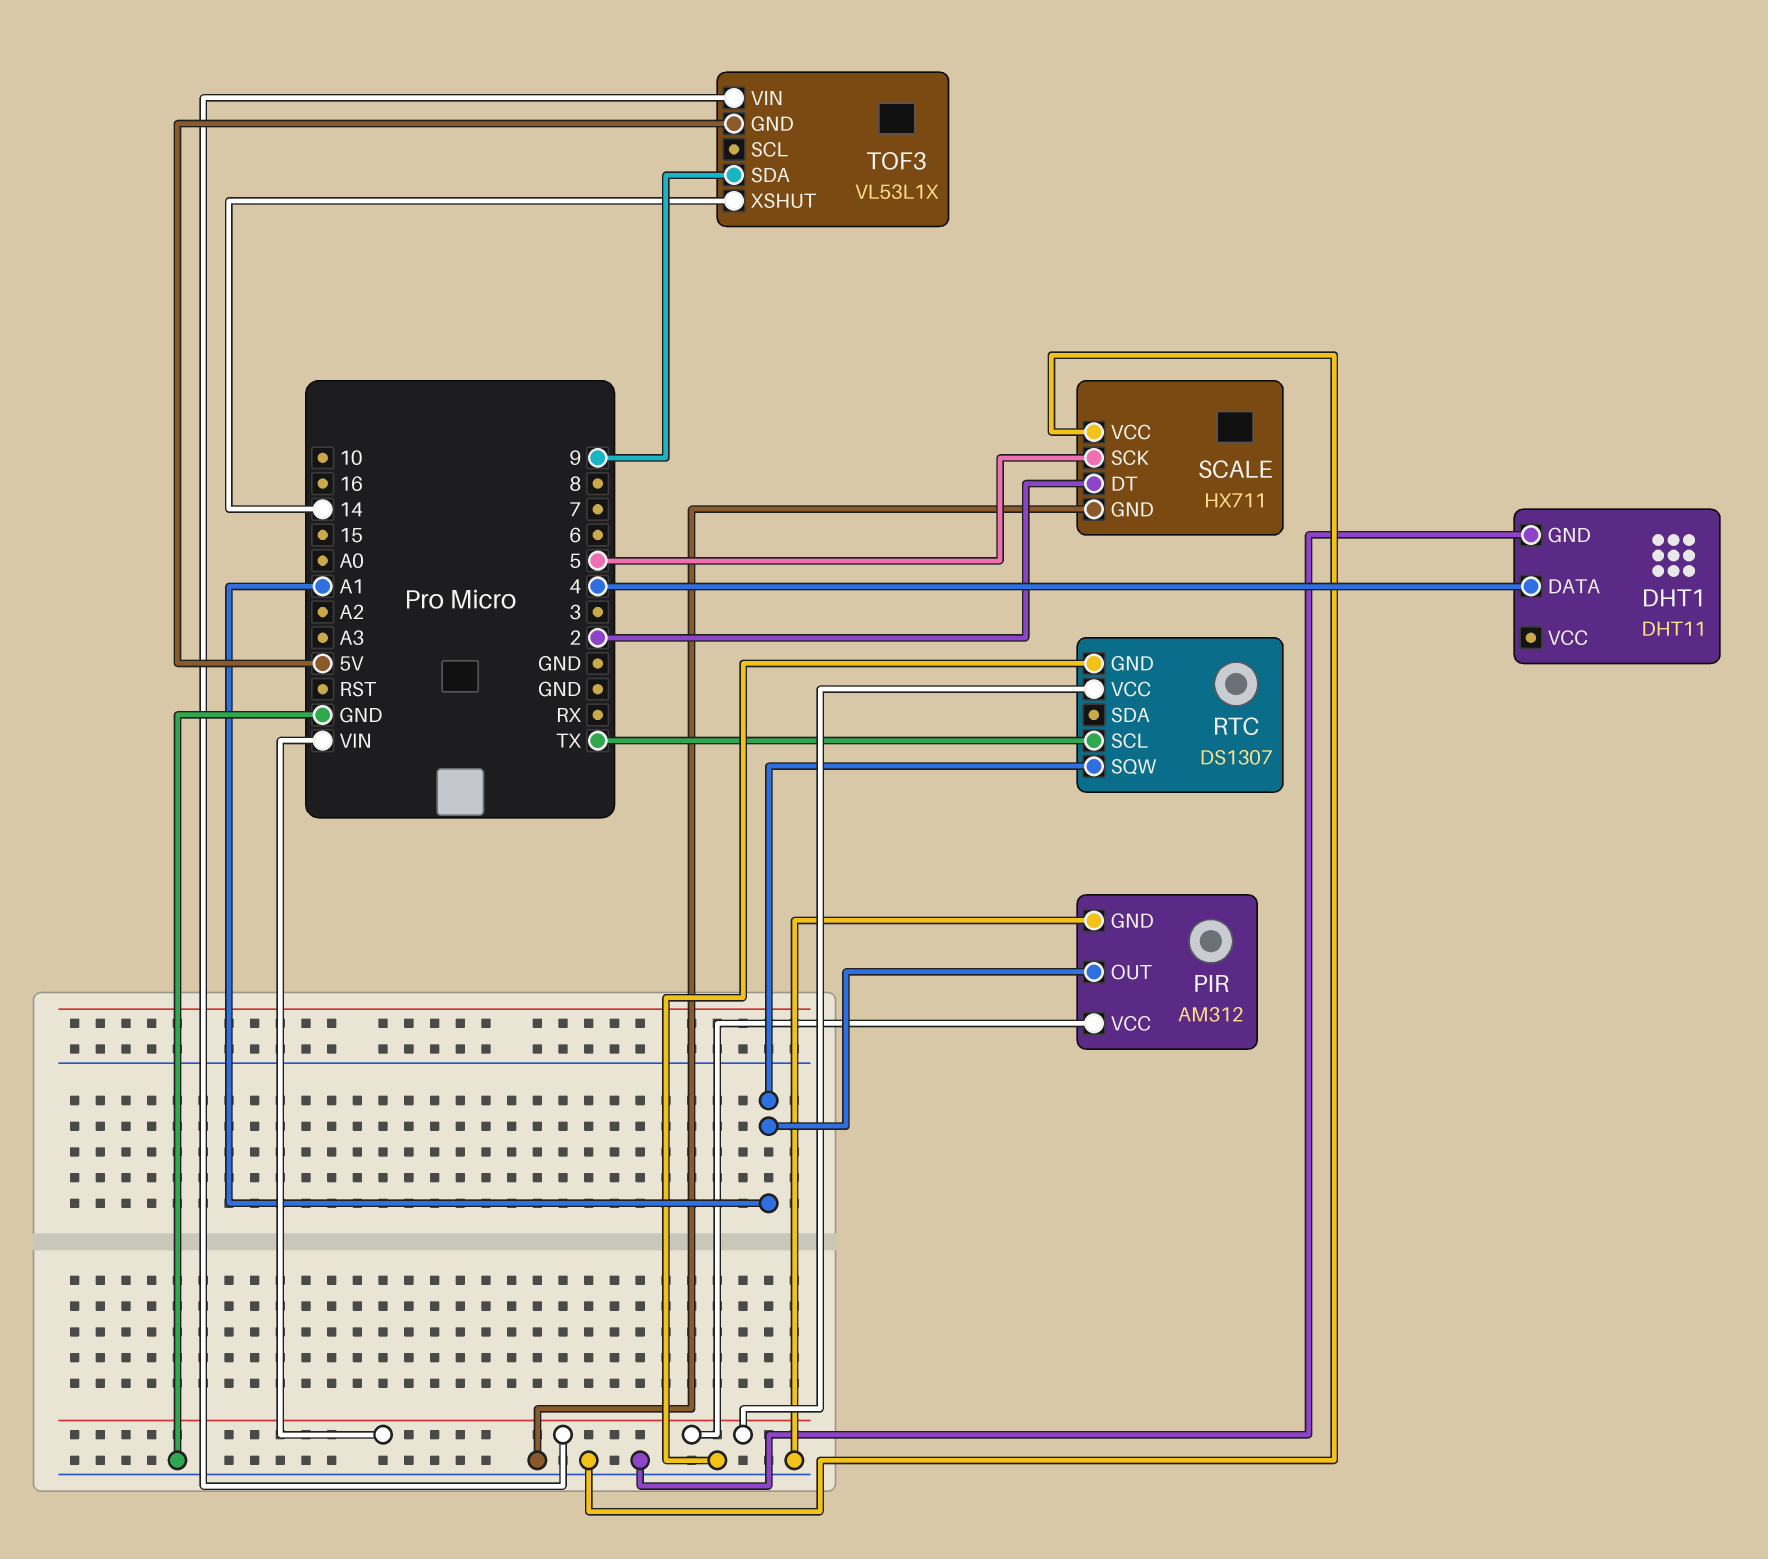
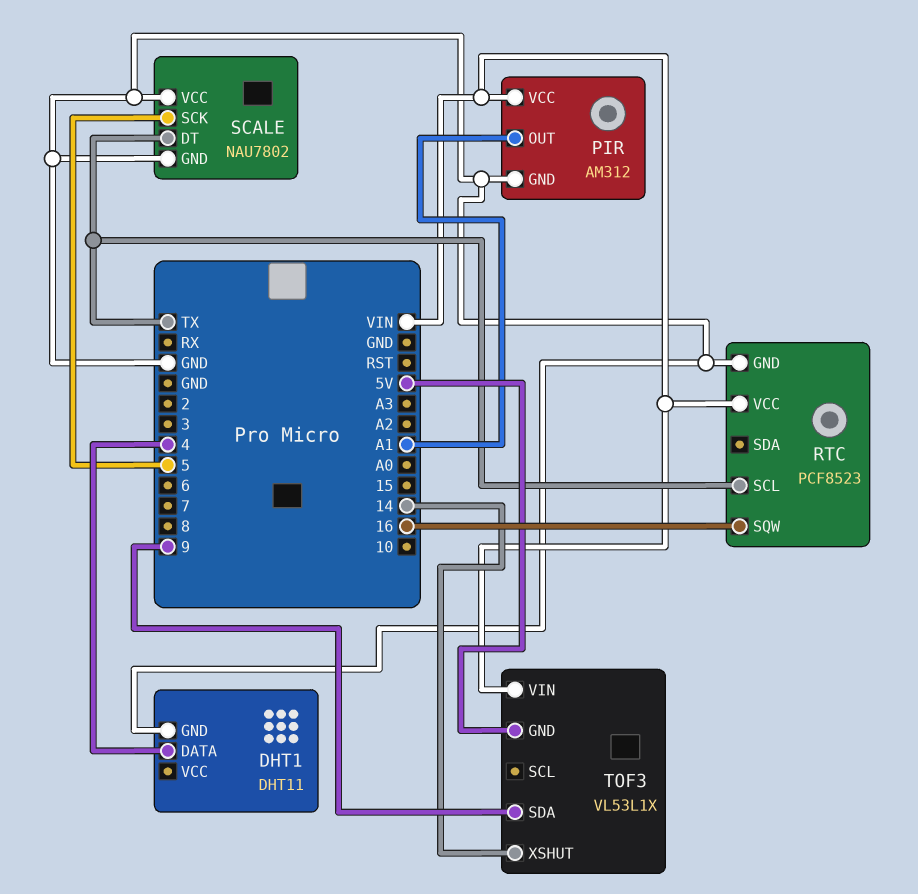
RTC: DS1307 -> PCF8523
RTC pin SQW: A1 -> 16
SCALE: HX711 -> NAU7802
SCALE pin DT: 2 -> TX

